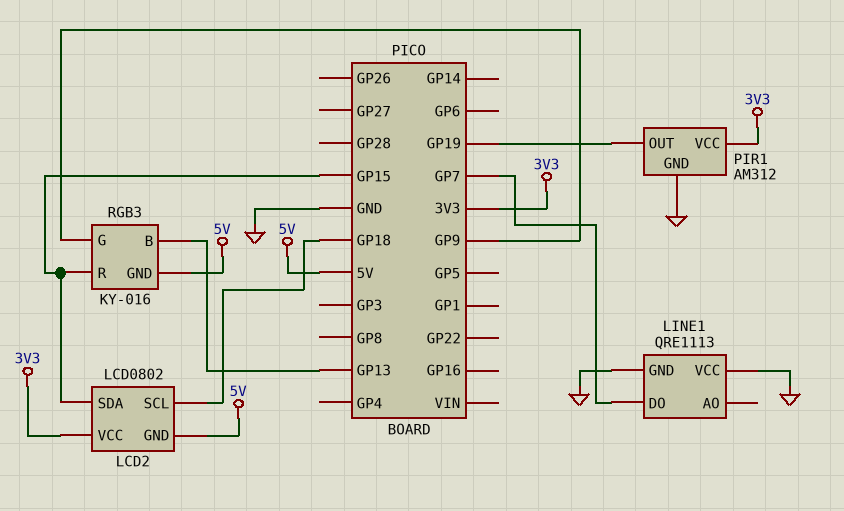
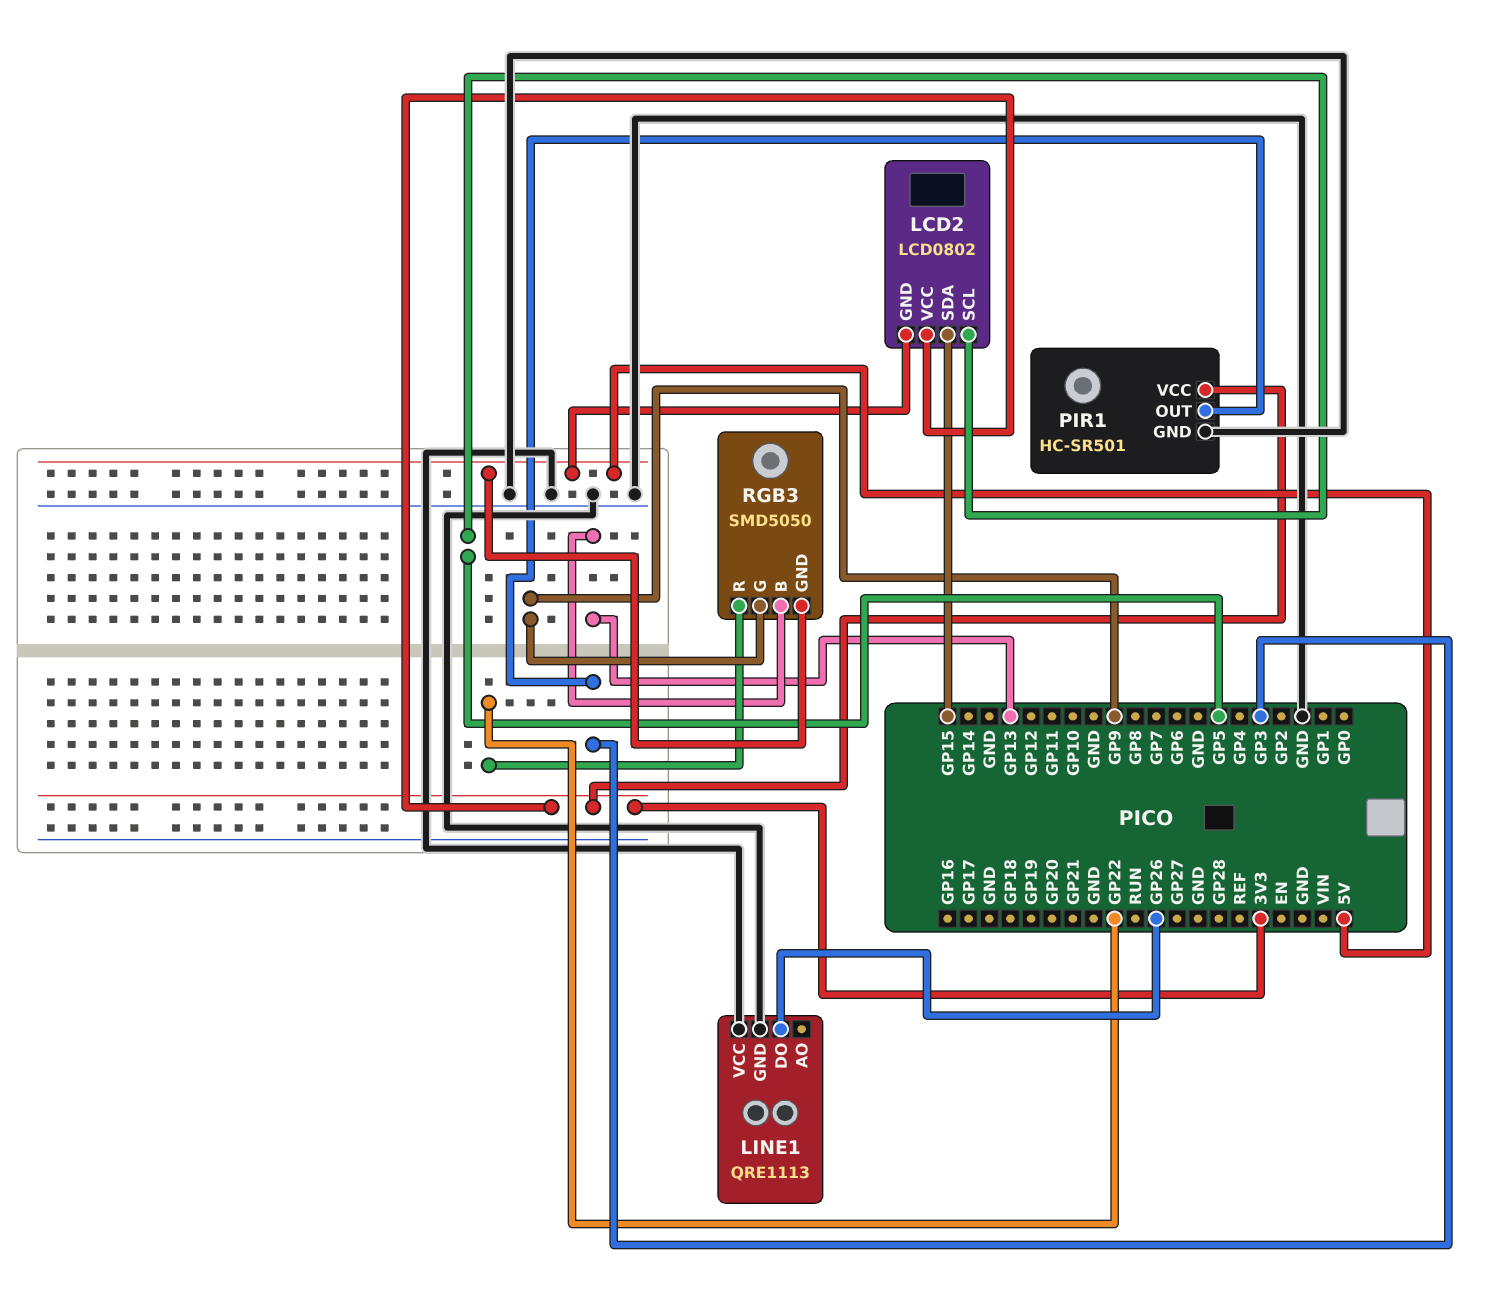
LCD2 pin SCL: GP18 -> GP5
LINE1 pin DO: GP7 -> GP26
PIR1: AM312 -> HC-SR501
PIR1 pin OUT: GP19 -> GP3
RGB3: KY-016 -> SMD5050
RGB3 pin R: GP15 -> GP22

